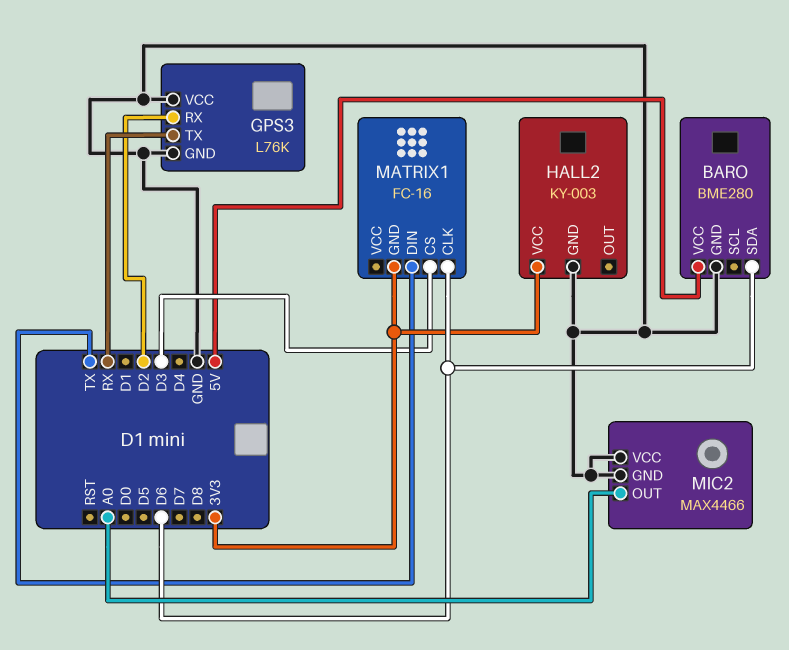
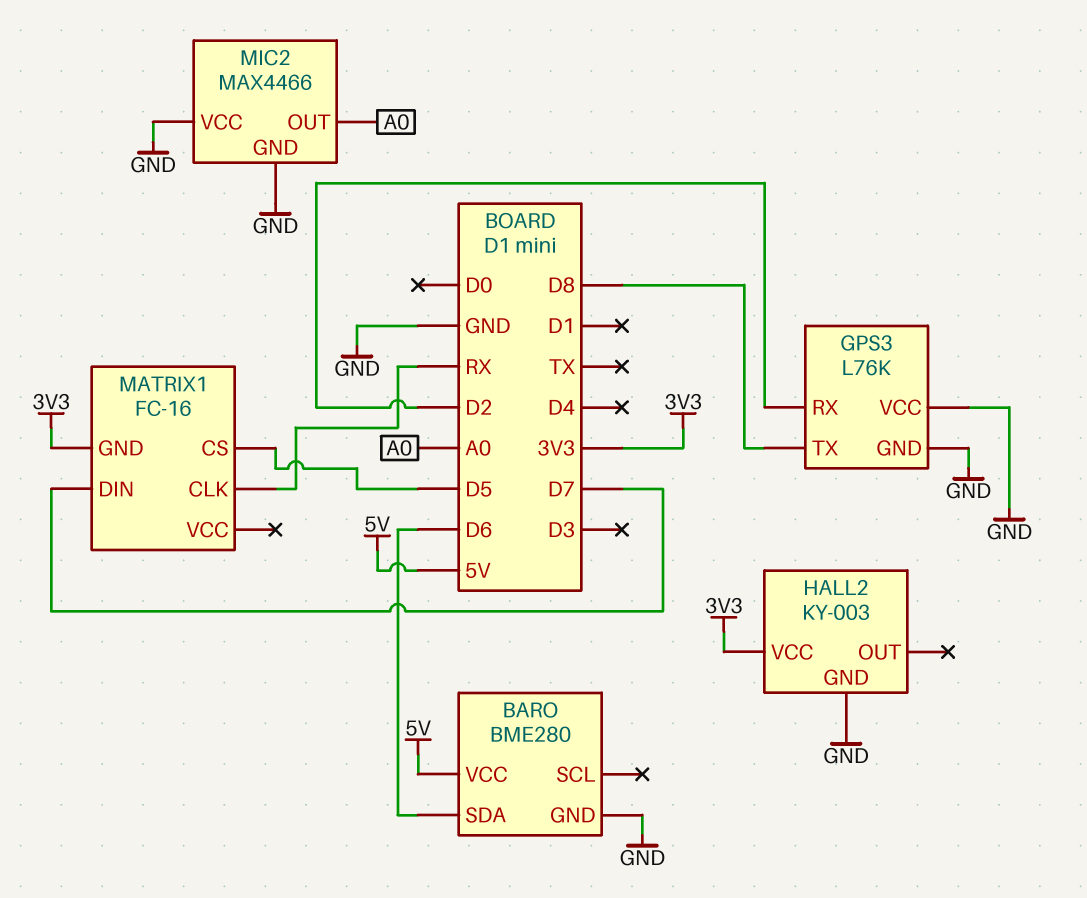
GPS3 pin TX: RX -> D8
MATRIX1 pin CLK: D6 -> RX
MATRIX1 pin CS: D3 -> D5
MATRIX1 pin DIN: TX -> D7

